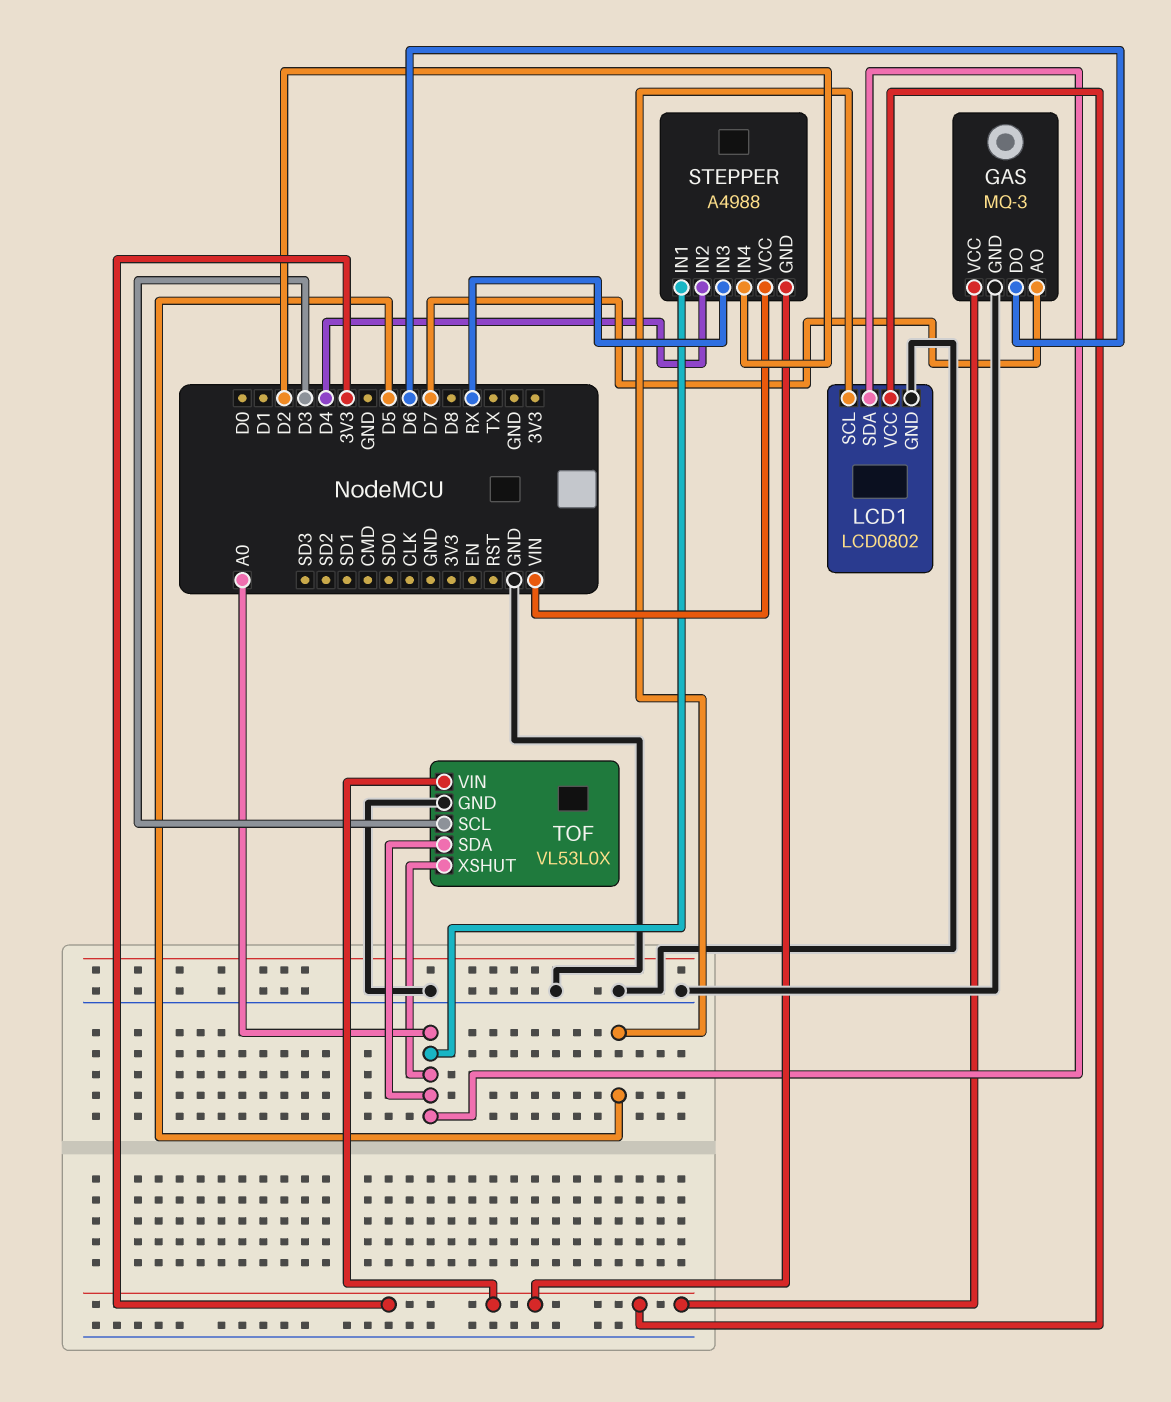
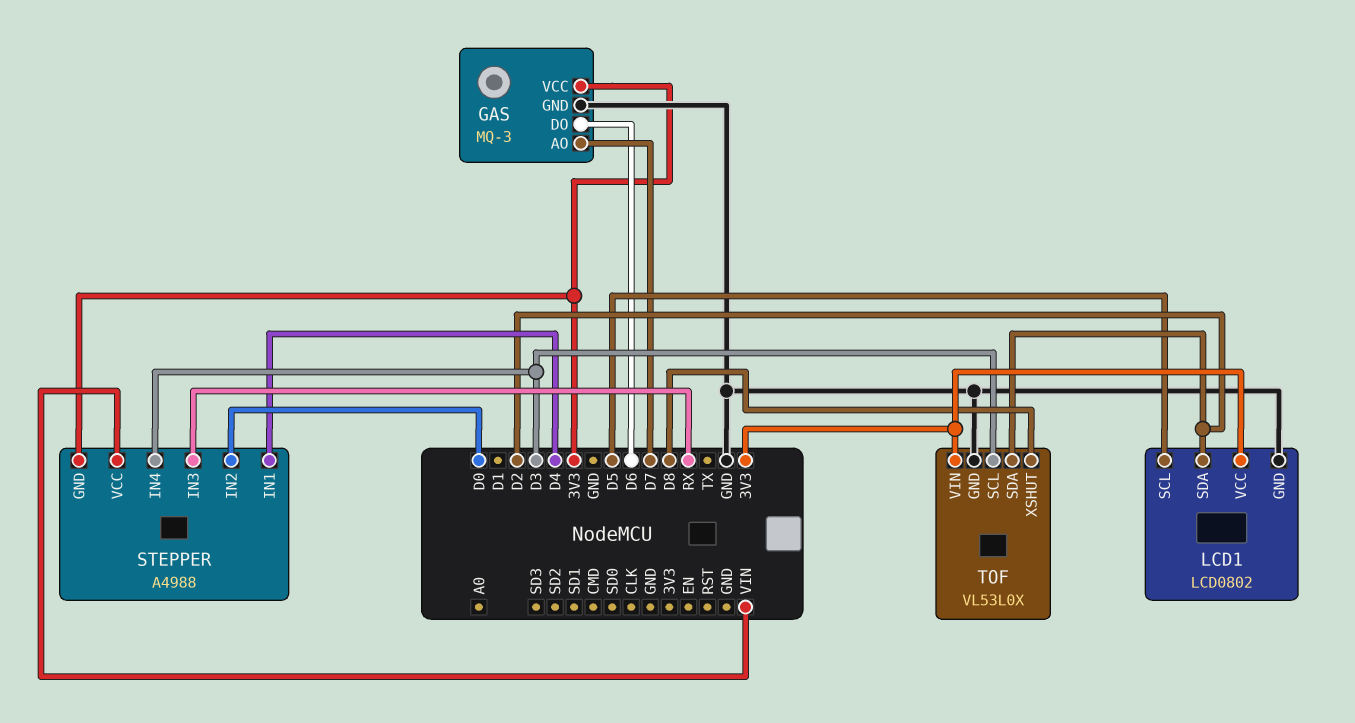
LCD1 pin SDA: A0 -> D2
STEPPER pin IN1: A0 -> D4
STEPPER pin IN2: D4 -> D0
STEPPER pin IN4: D2 -> D3
TOF pin SDA: A0 -> D2
TOF pin XSHUT: A0 -> D8

